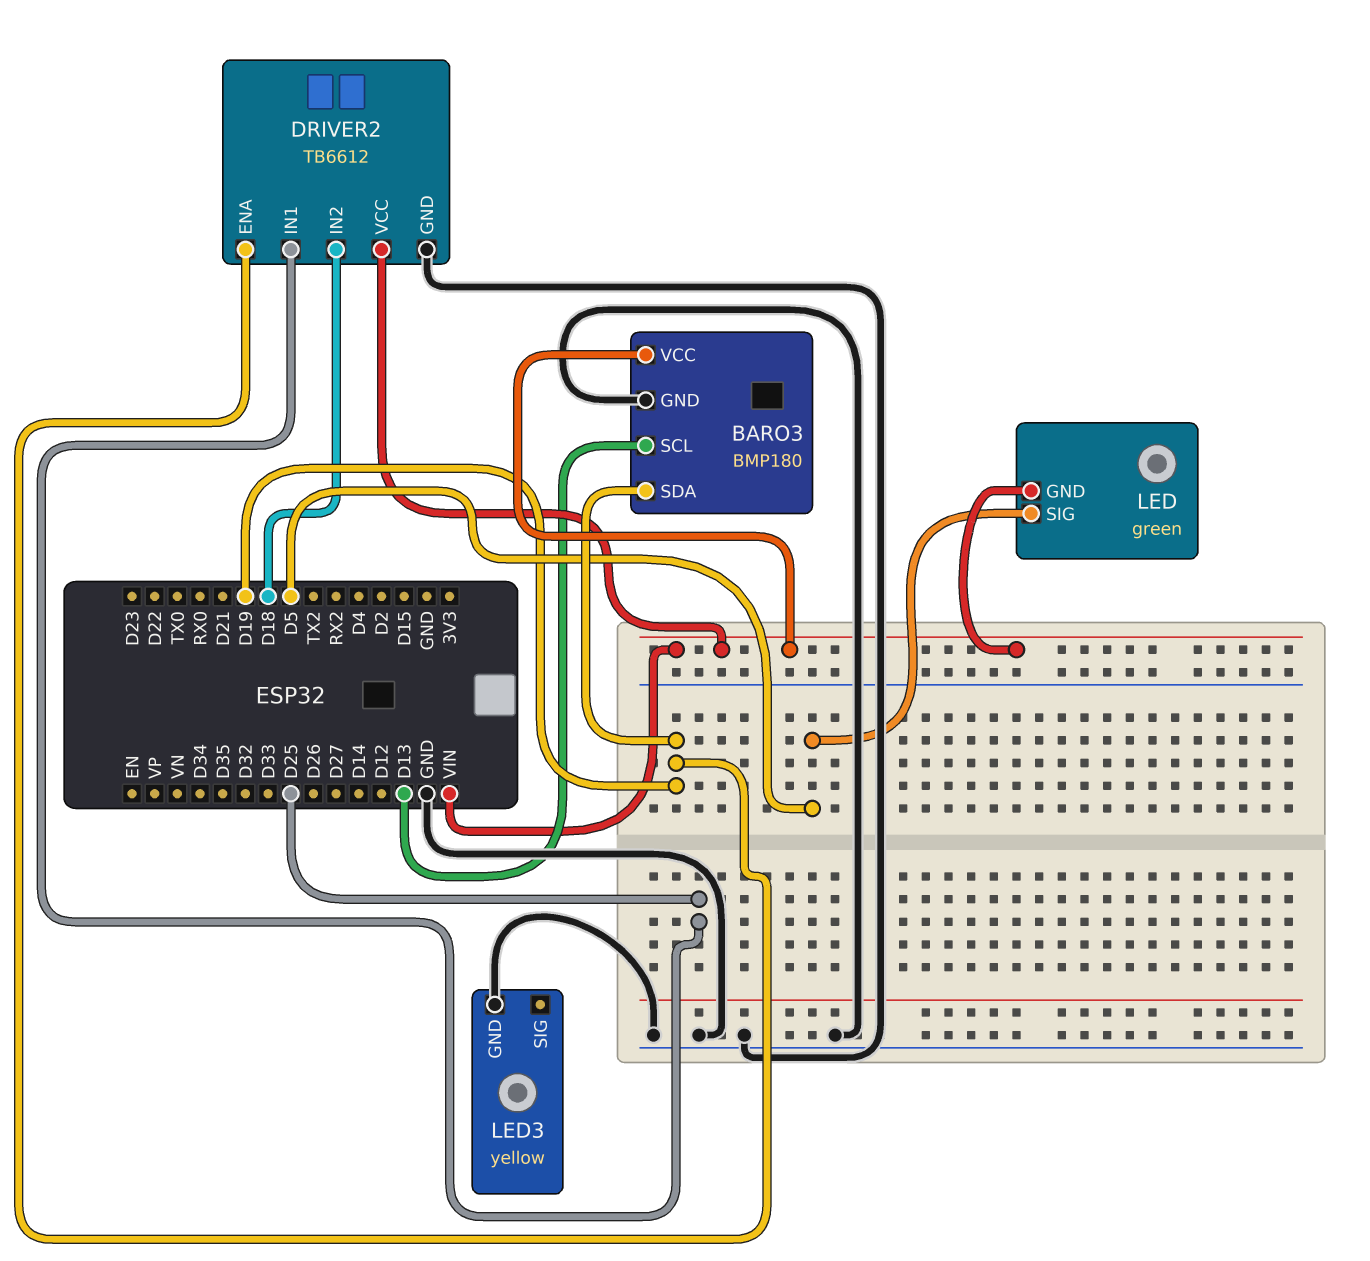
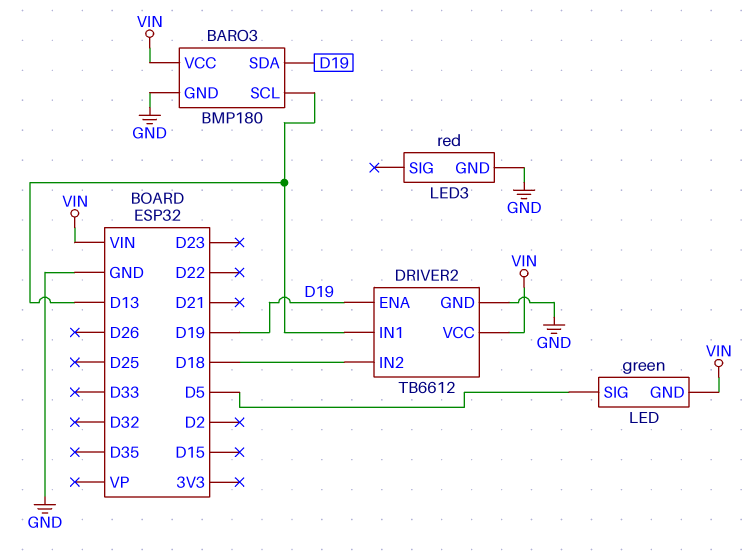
DRIVER2 pin IN1: D25 -> D13
LED3: yellow -> red

